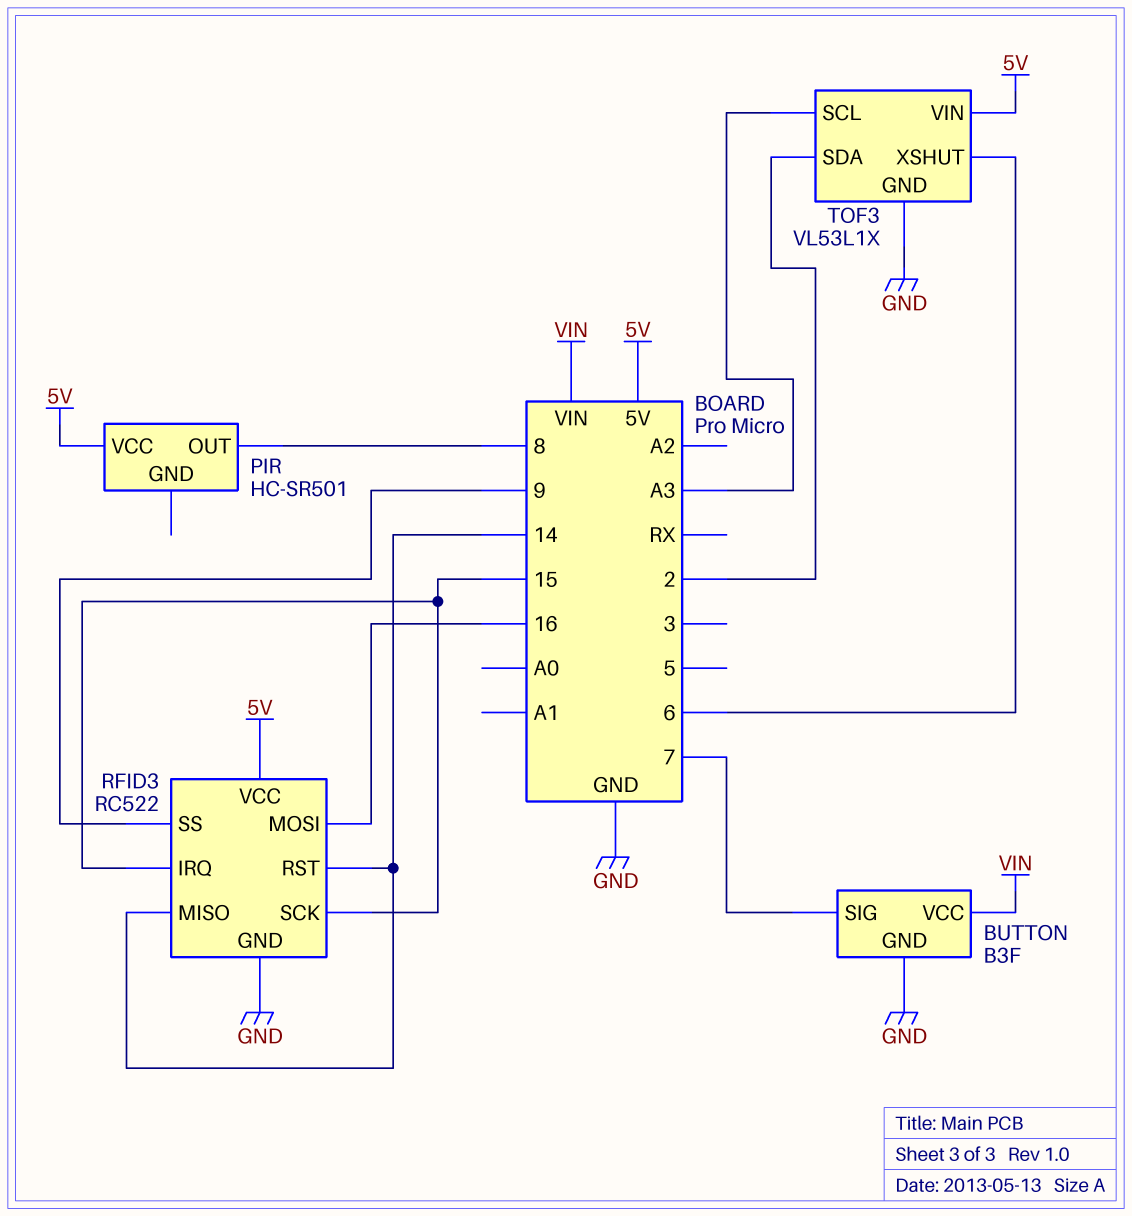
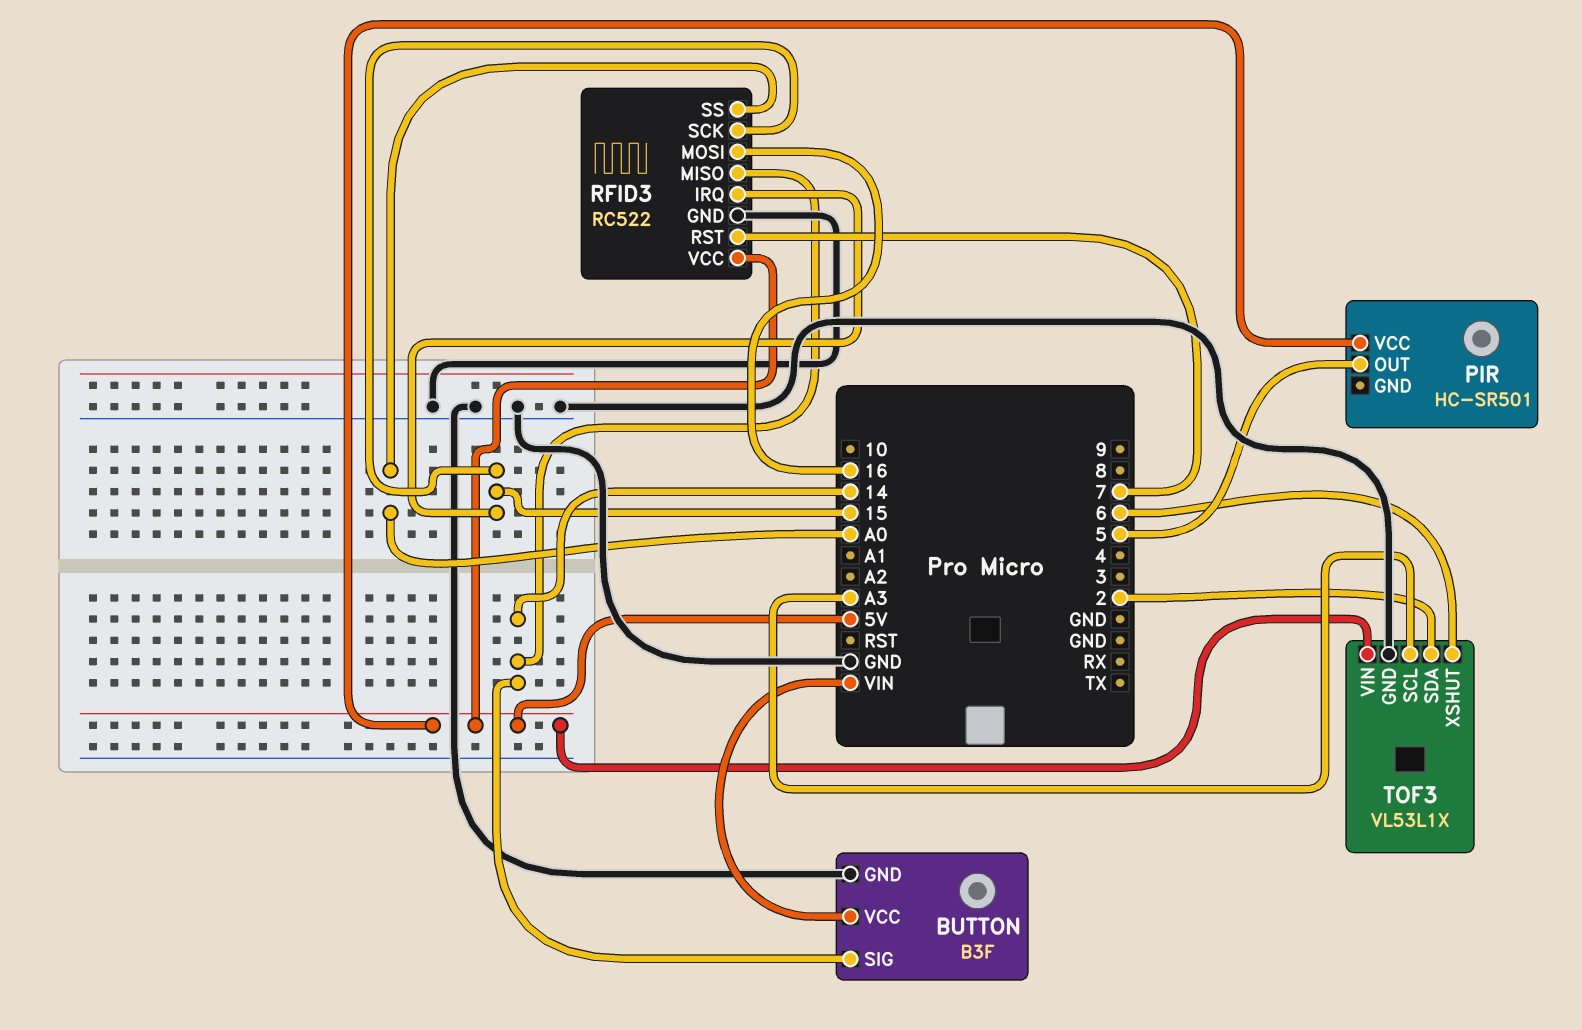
BUTTON pin SIG: 7 -> 14
PIR pin OUT: 8 -> 5
RFID3 pin RST: 14 -> 7
RFID3 pin SS: 9 -> A0

